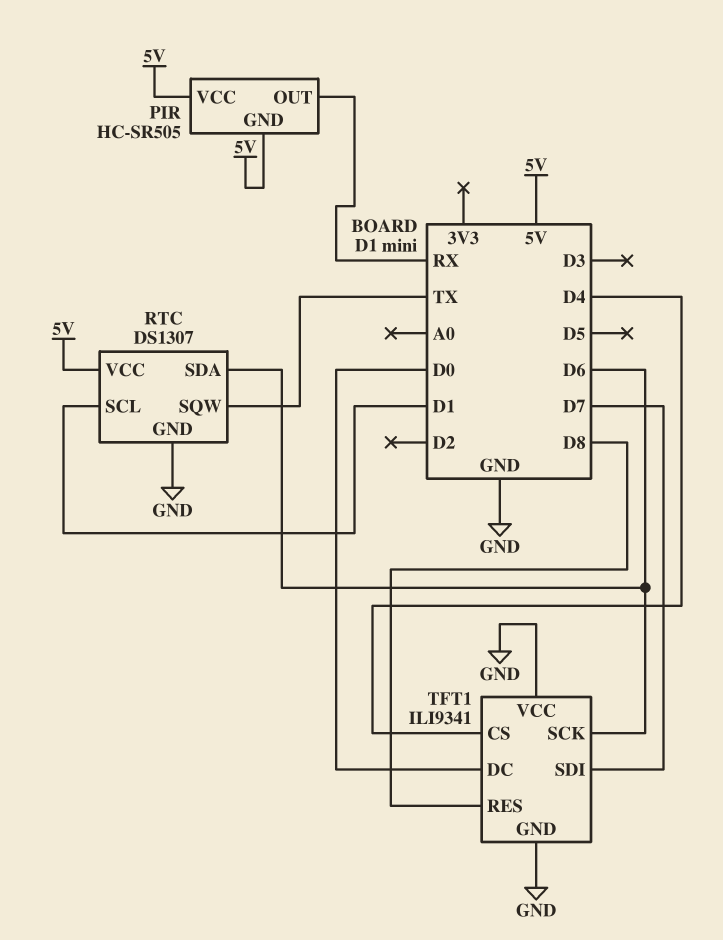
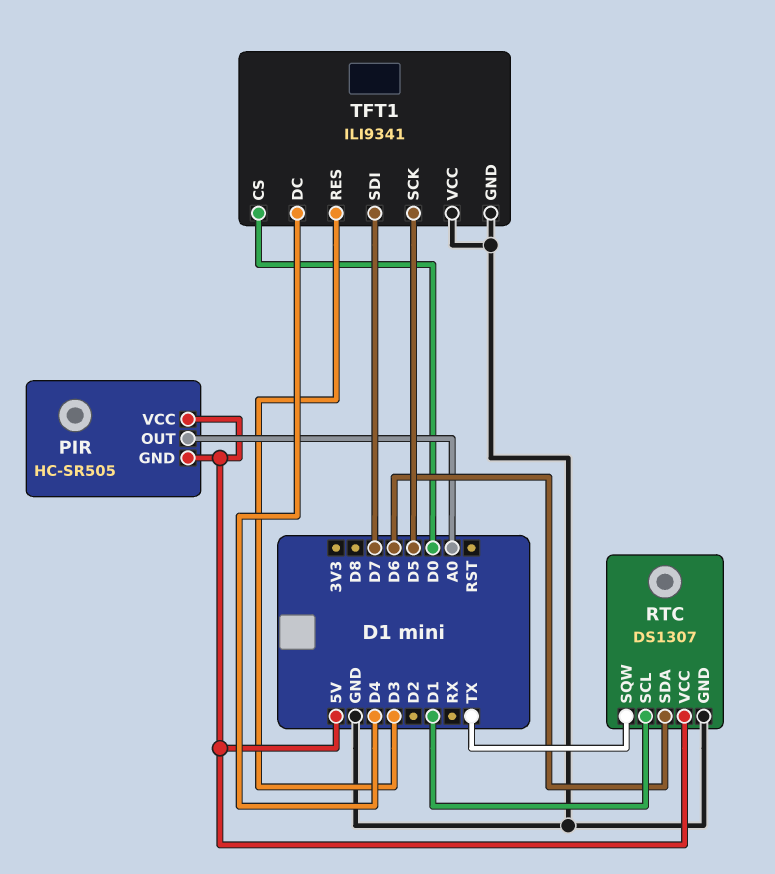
PIR pin OUT: RX -> A0
TFT1 pin CS: D4 -> D0
TFT1 pin DC: D0 -> D4
TFT1 pin RES: D8 -> D3
TFT1 pin SCK: D6 -> D5

